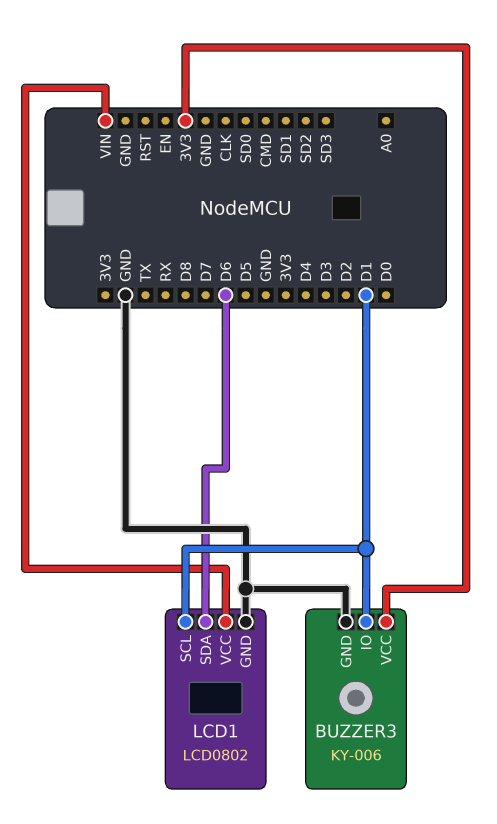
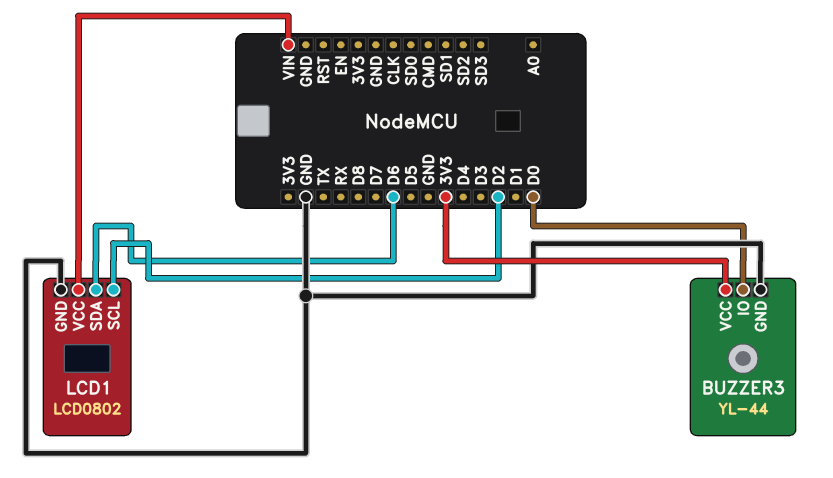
BUZZER3: KY-006 -> YL-44
BUZZER3 pin IO: D1 -> D0
LCD1 pin SCL: D1 -> D2

